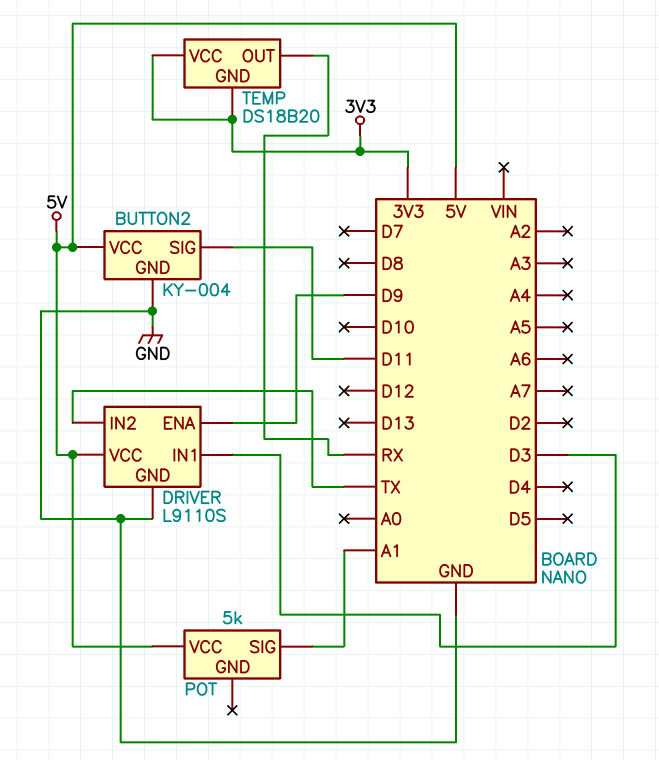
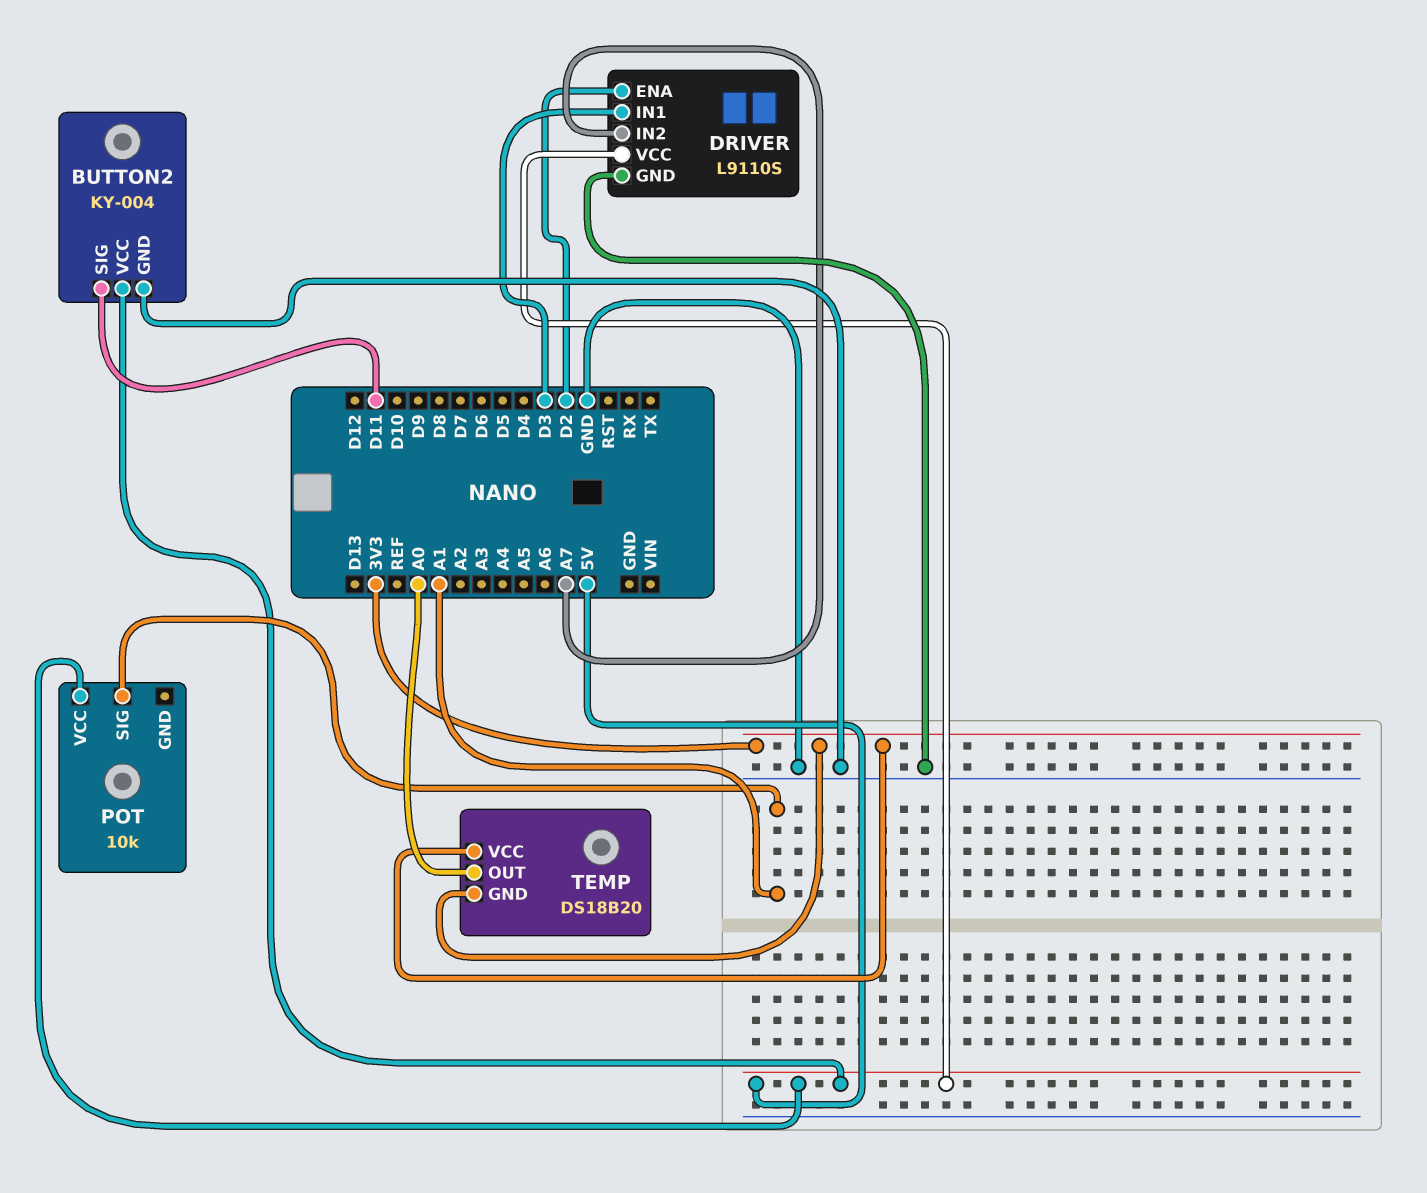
DRIVER pin ENA: D9 -> D2
DRIVER pin IN2: TX -> A7
POT: 5k -> 10k
TEMP pin OUT: RX -> A0

